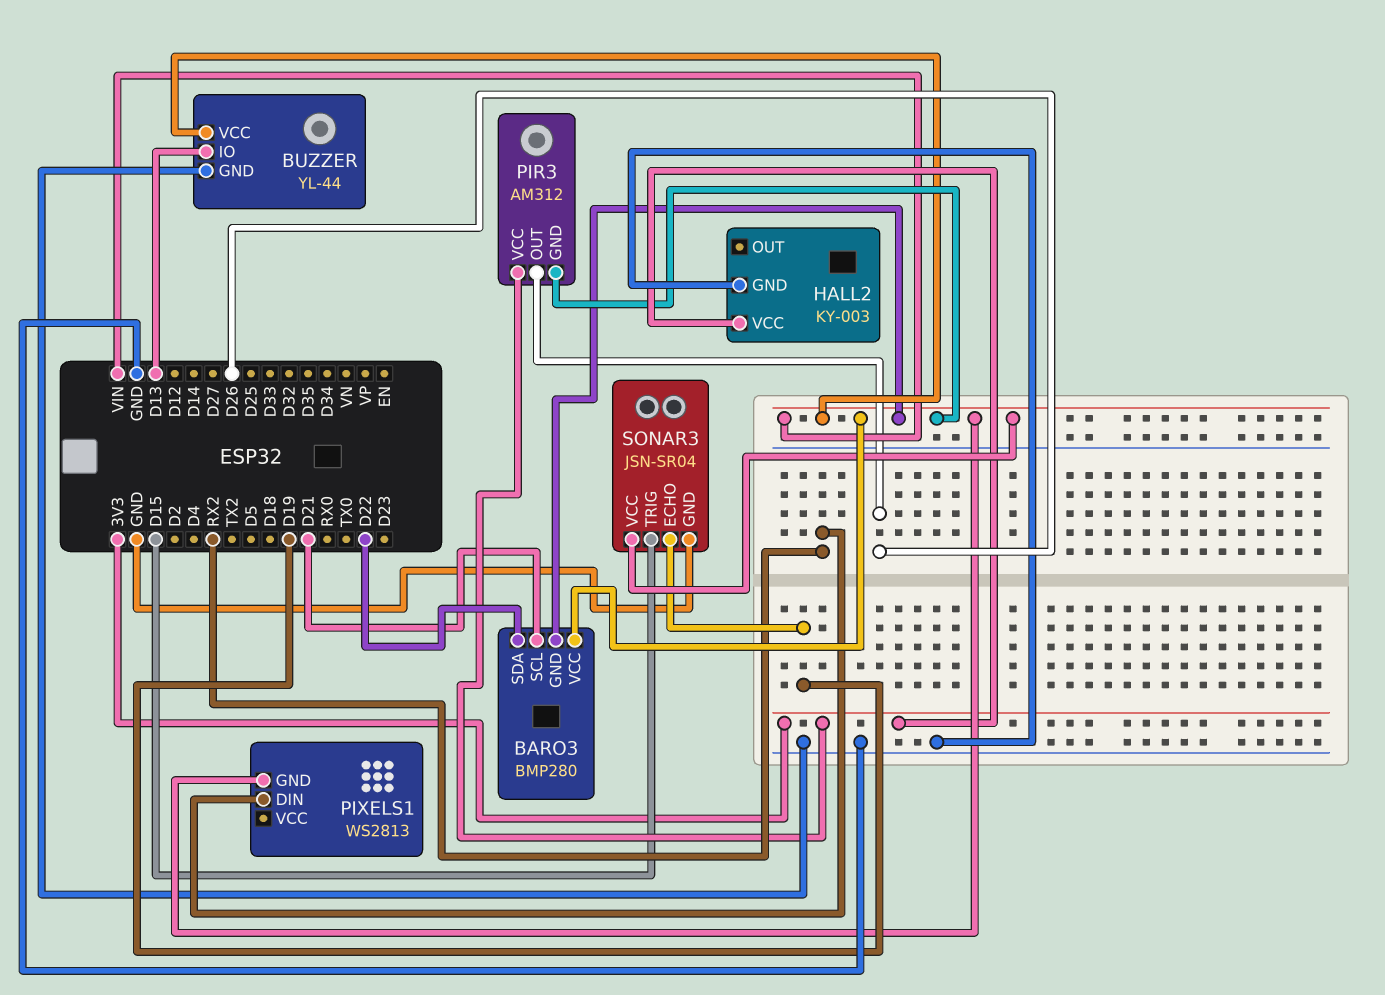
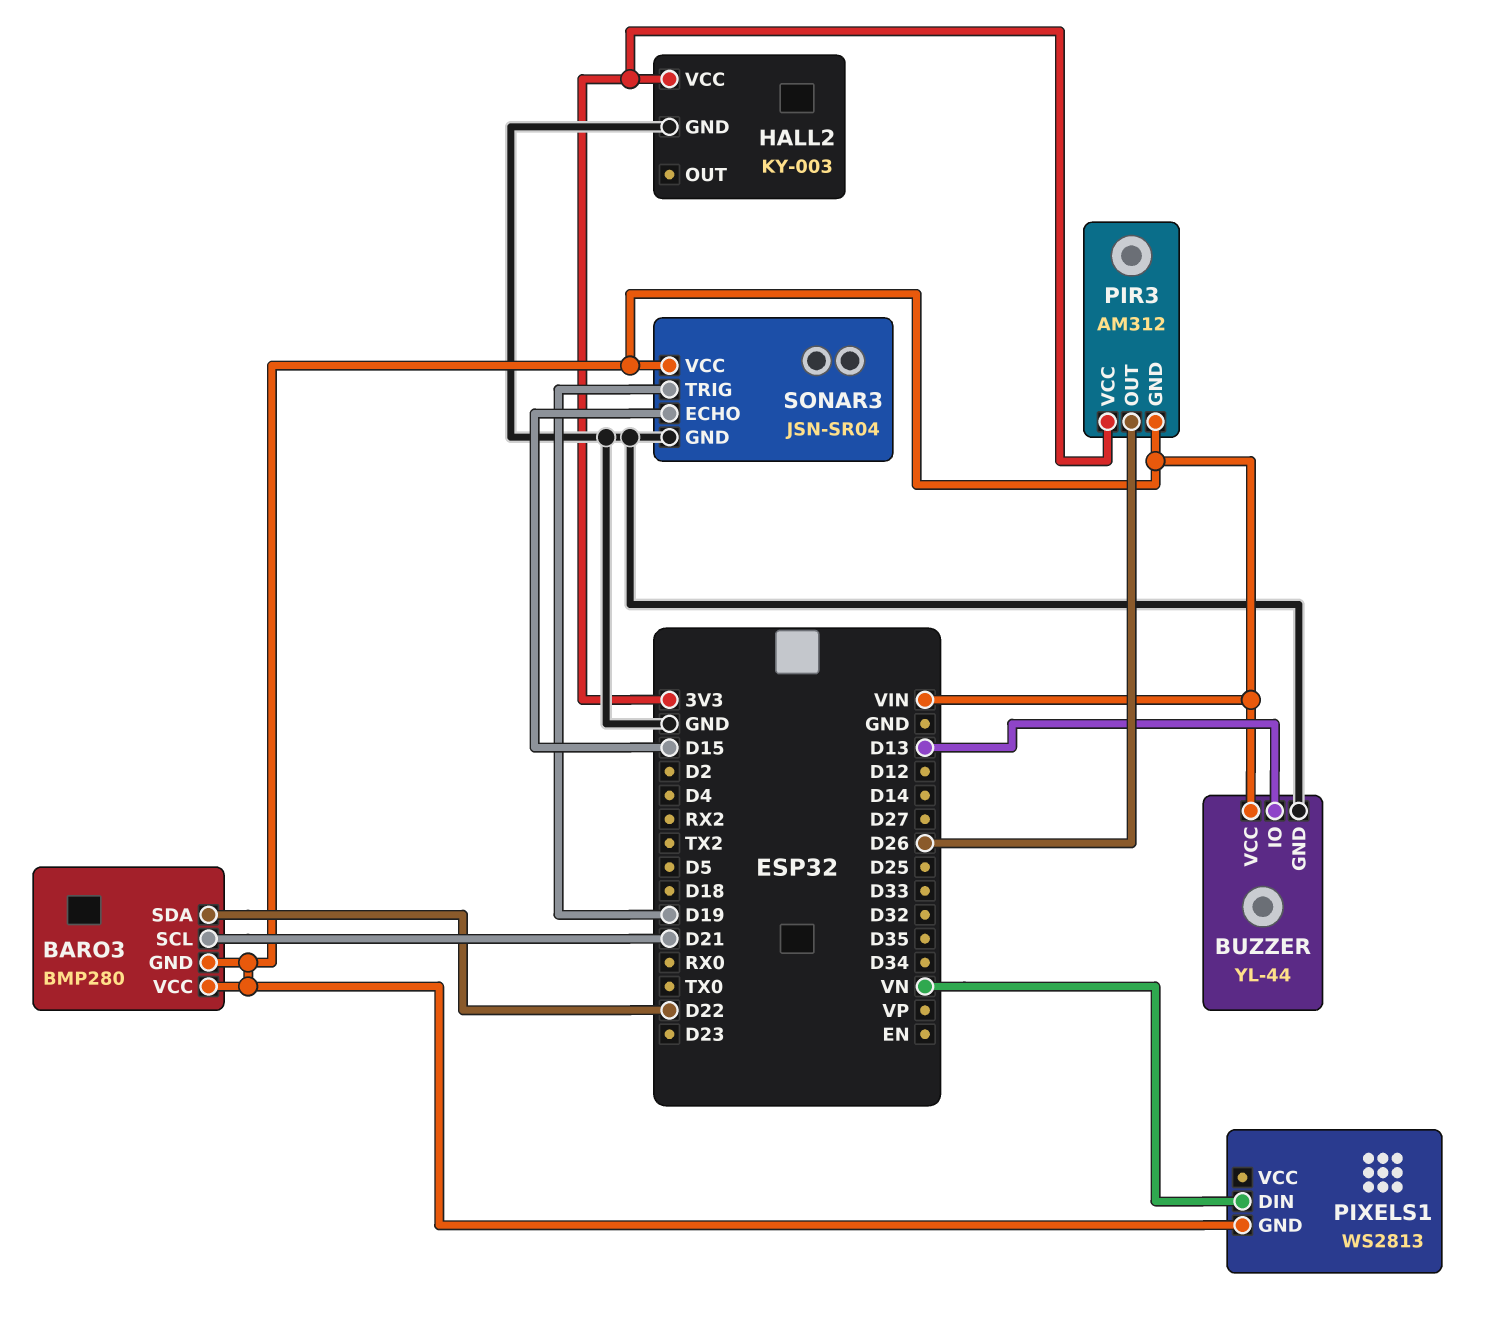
PIXELS1 pin DIN: RX2 -> VN
SONAR3 pin ECHO: D19 -> D15
SONAR3 pin TRIG: D15 -> D19

